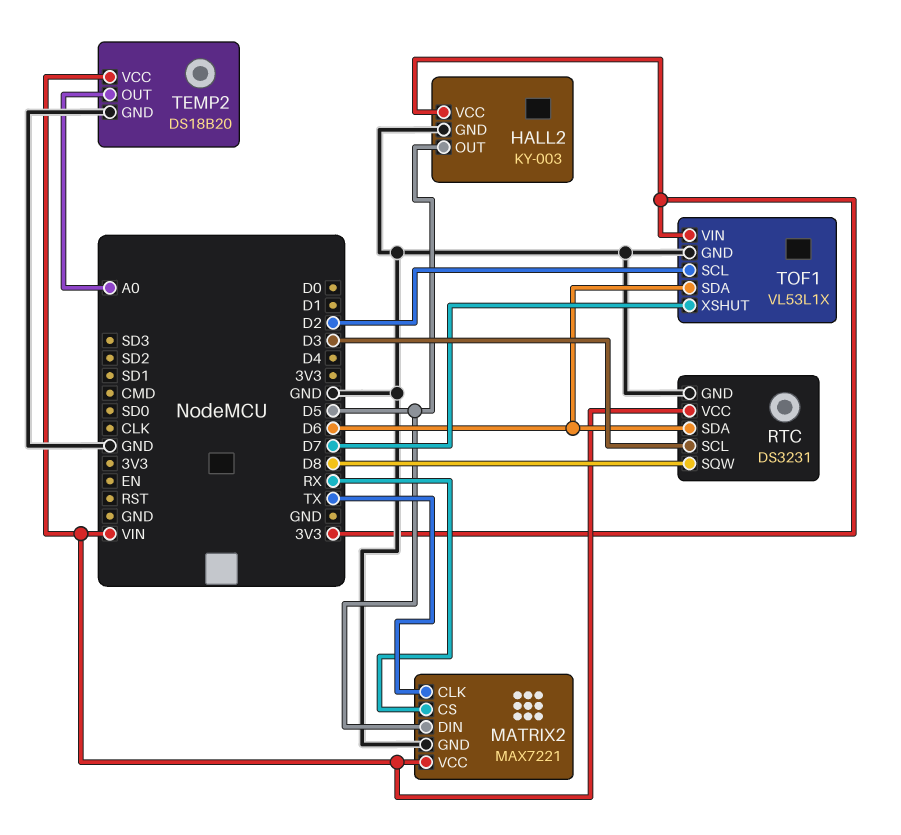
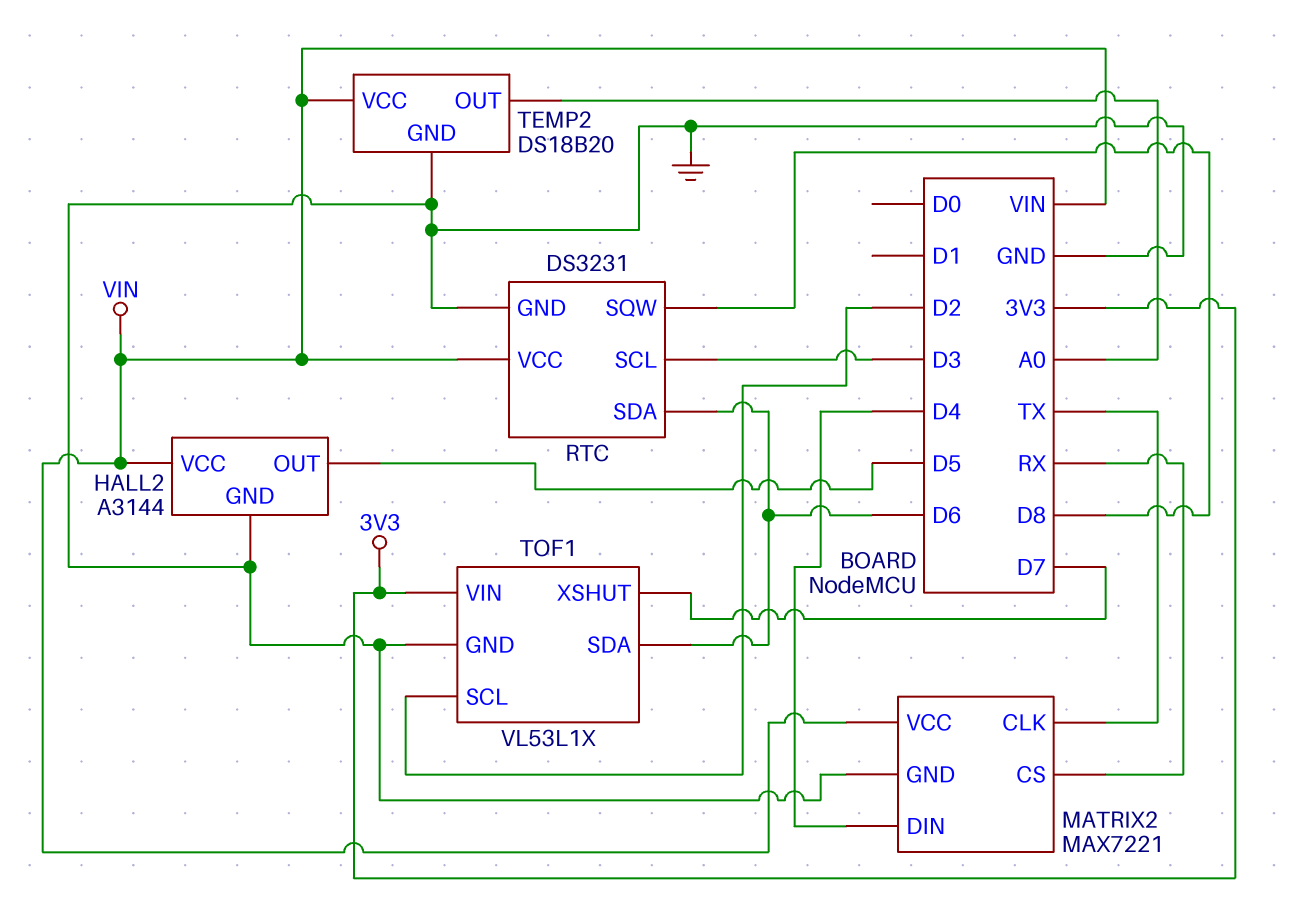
HALL2: KY-003 -> A3144
HALL2 pin VCC: 3V3 -> VIN
MATRIX2 pin DIN: D5 -> D4

